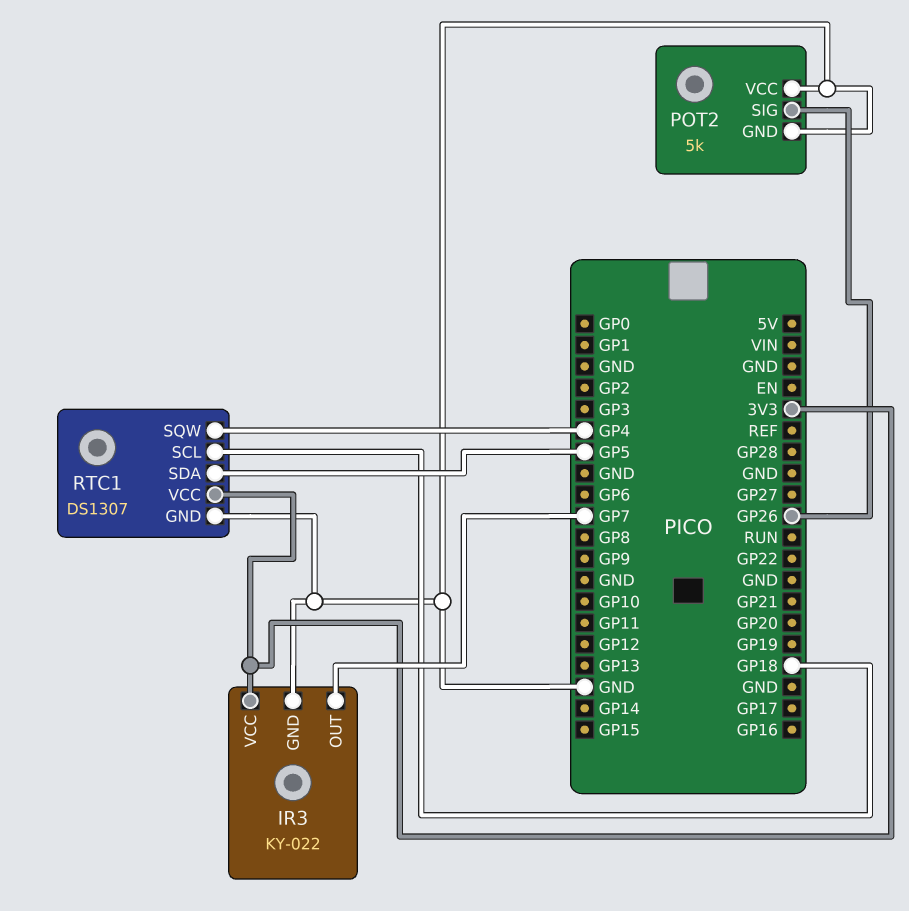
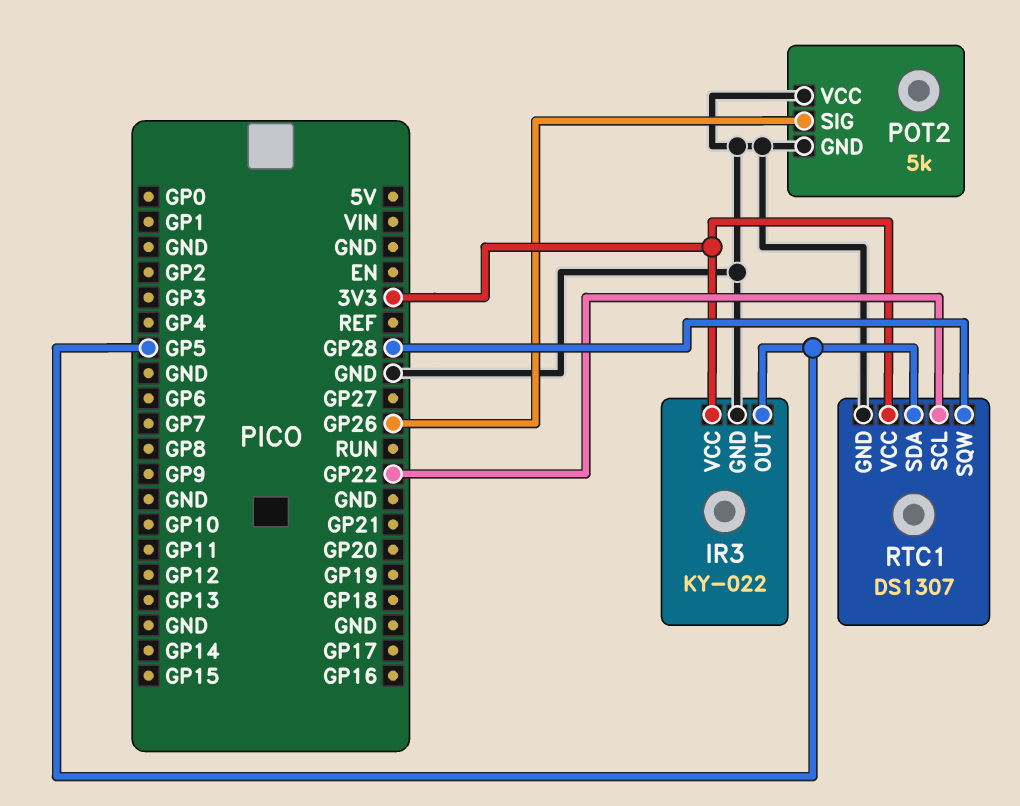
IR3 pin OUT: GP7 -> GP5
RTC1 pin SCL: GP18 -> GP22
RTC1 pin SQW: GP4 -> GP28

